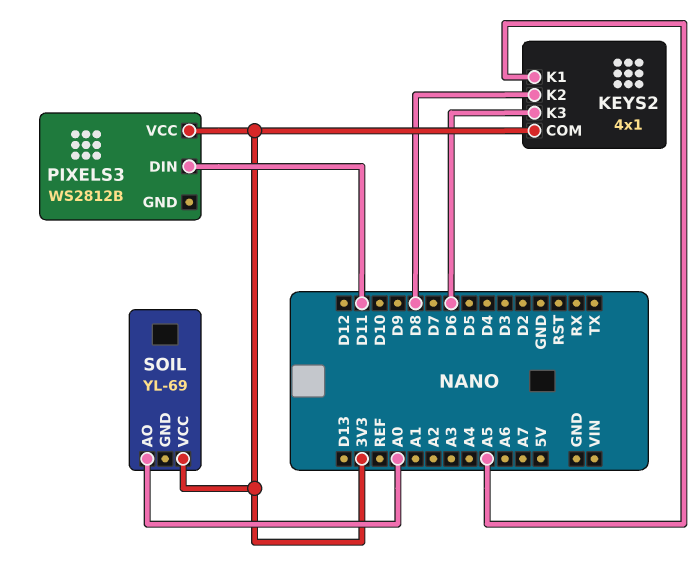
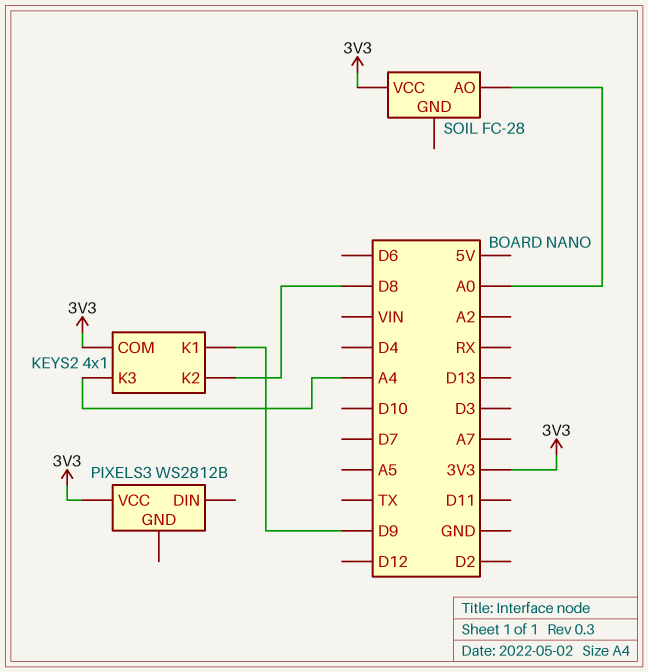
KEYS2 pin K1: A5 -> D9
KEYS2 pin K3: D6 -> A4
PIXELS3 pin DIN: D11 -> none
SOIL: YL-69 -> FC-28

